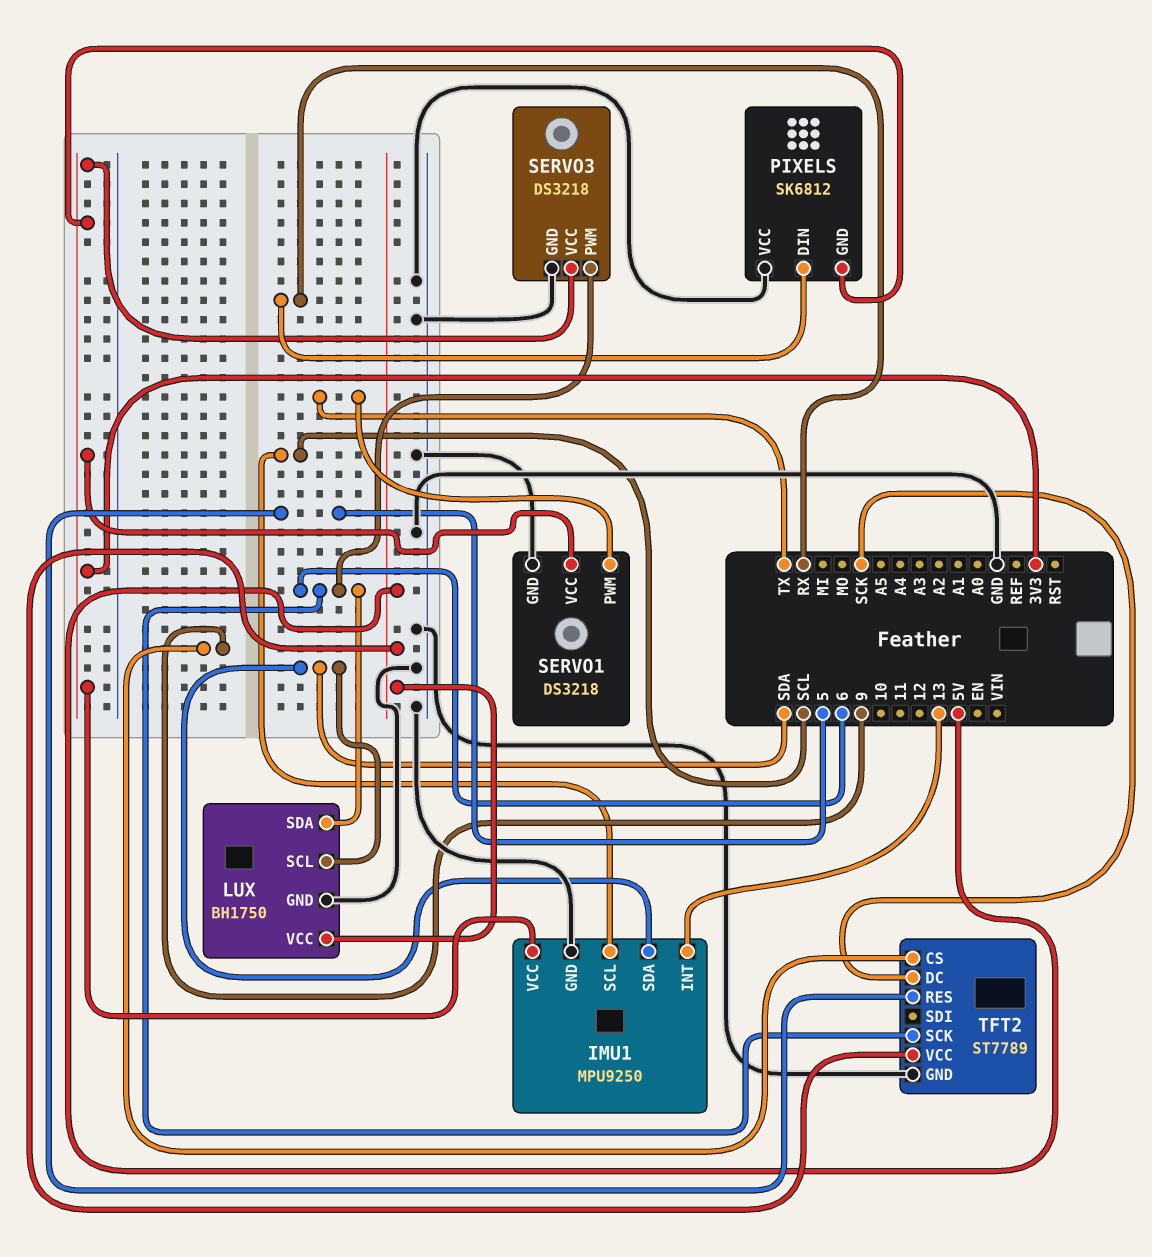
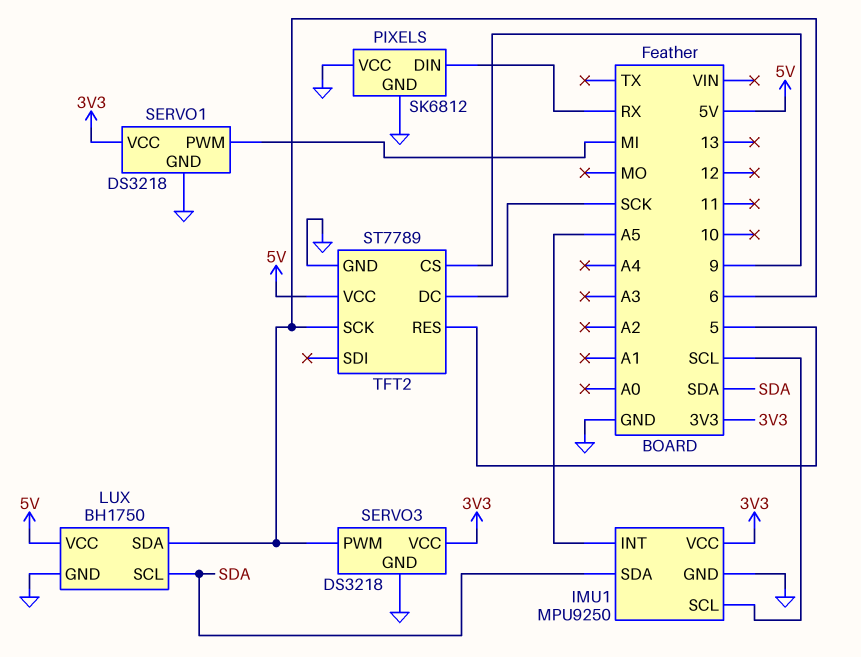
IMU1 pin INT: 13 -> A5
PIXELS pin GND: 3V3 -> GND
SERVO1 pin PWM: TX -> MI

